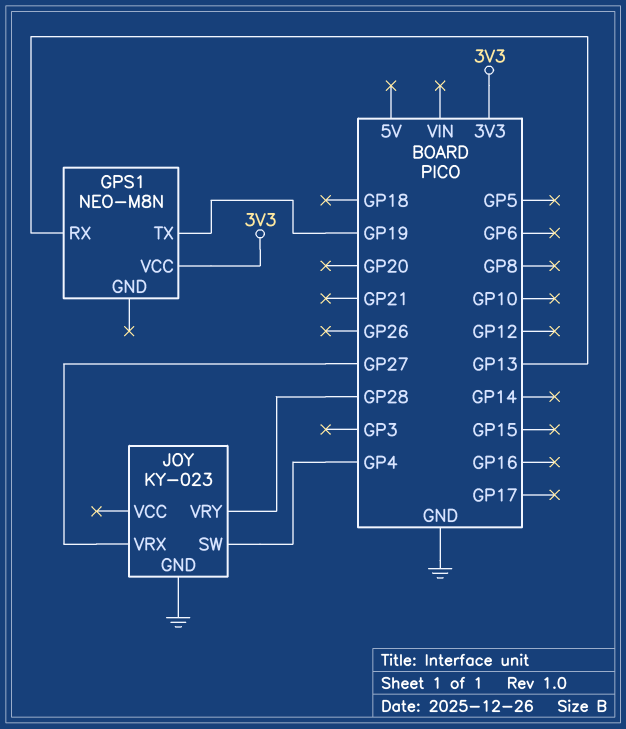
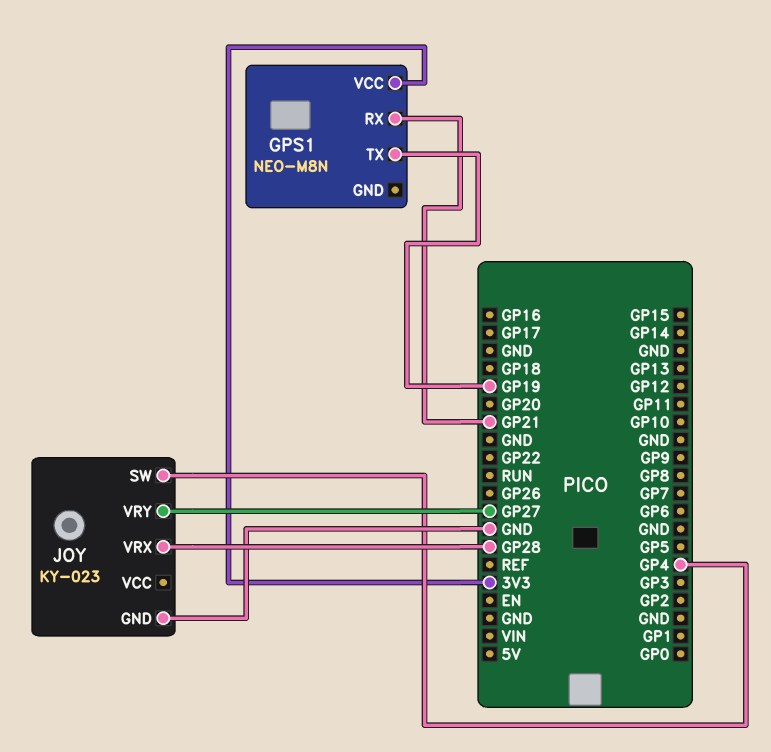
GPS1 pin RX: GP13 -> GP21
JOY pin VRX: GP27 -> GP28
JOY pin VRY: GP28 -> GP27

